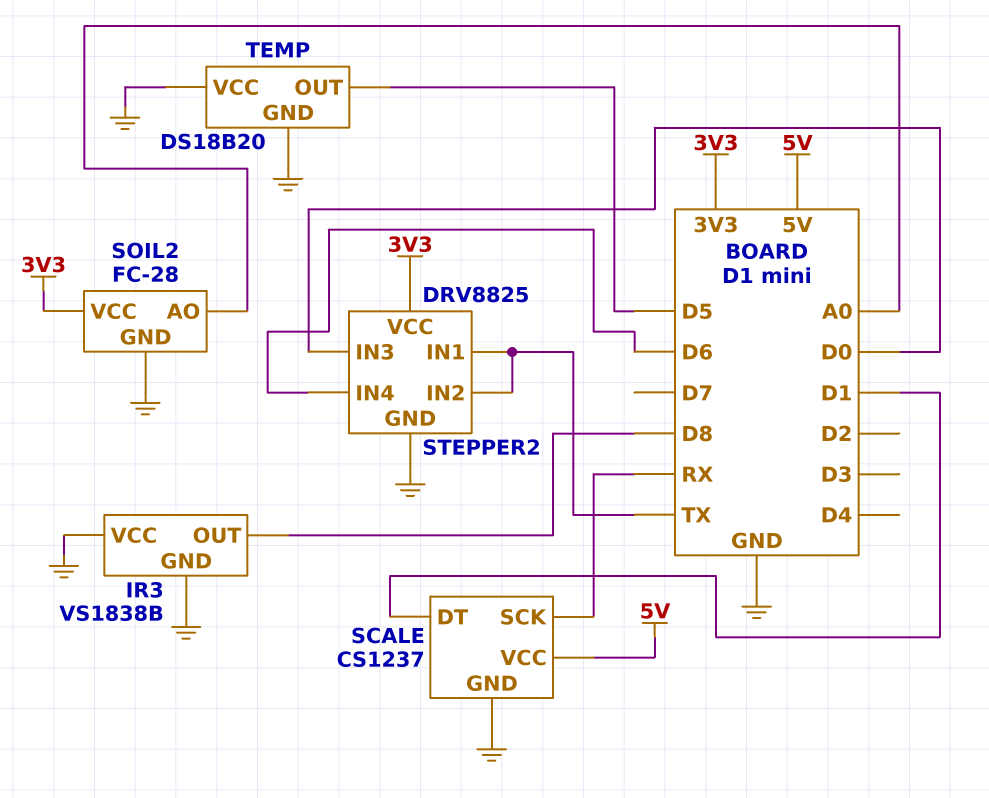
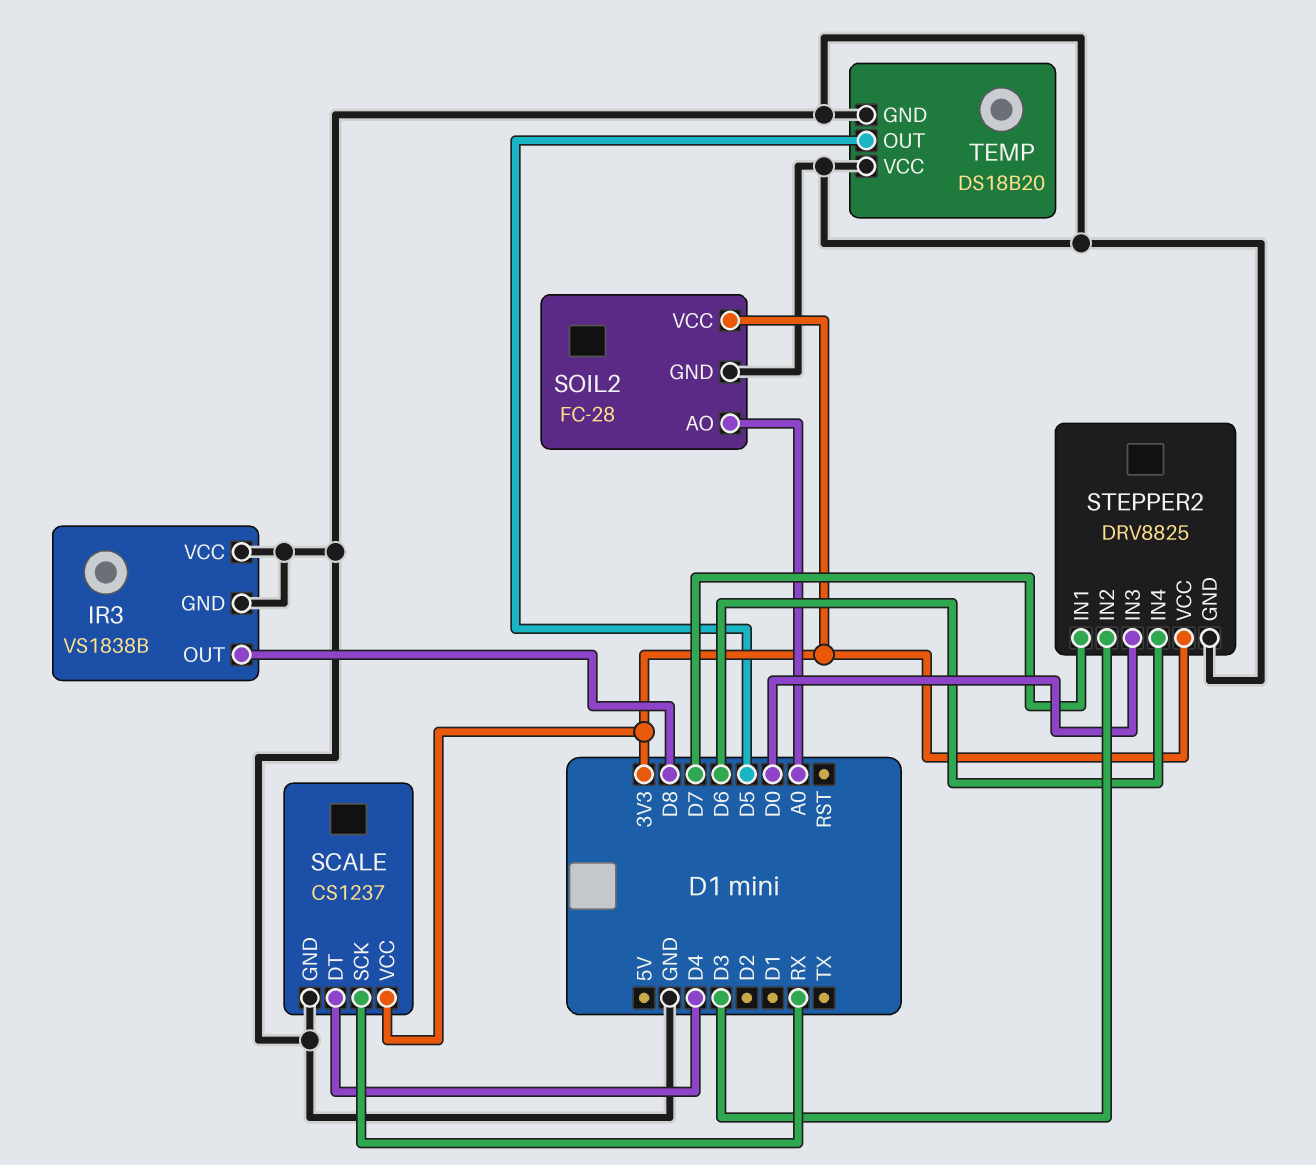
SCALE pin DT: D1 -> D4
SCALE pin VCC: 5V -> 3V3
STEPPER2 pin IN1: TX -> D7
STEPPER2 pin IN2: TX -> D3

